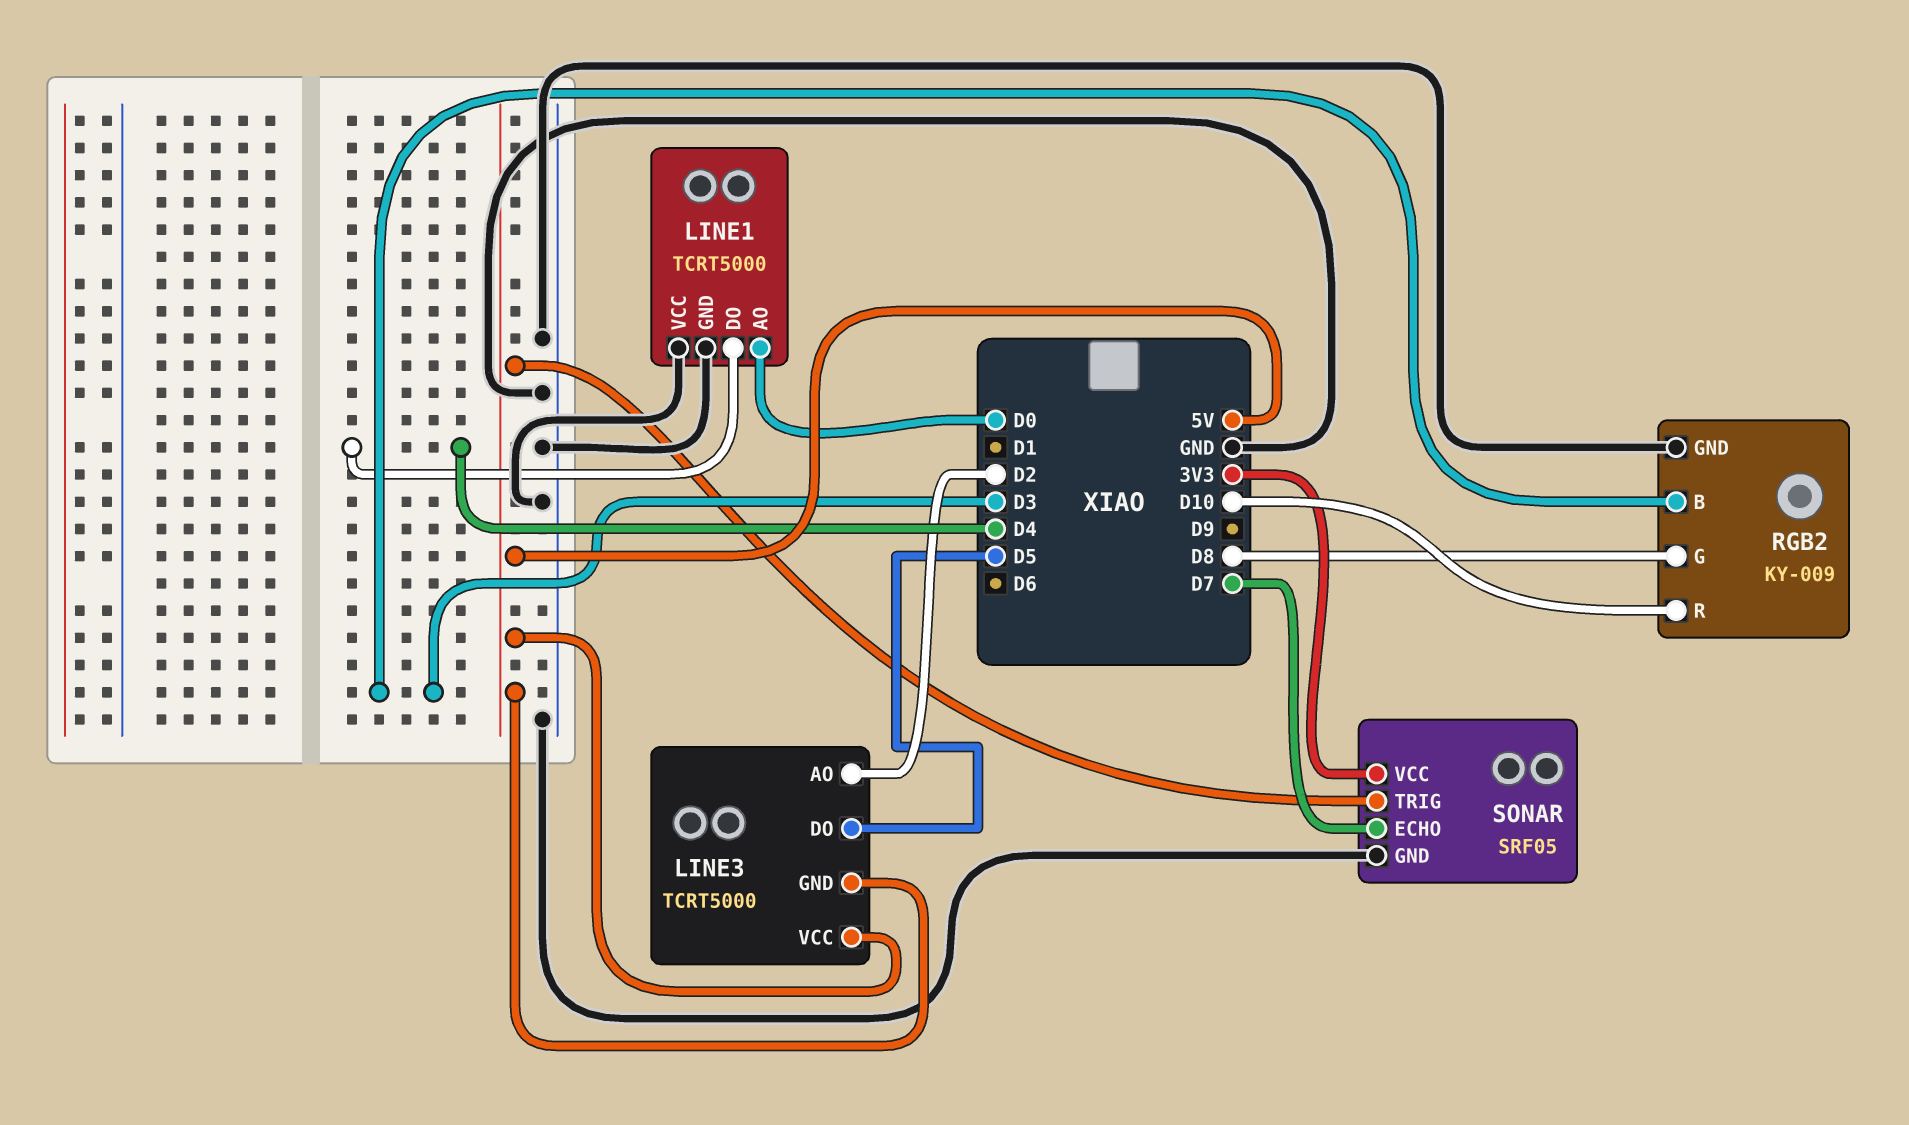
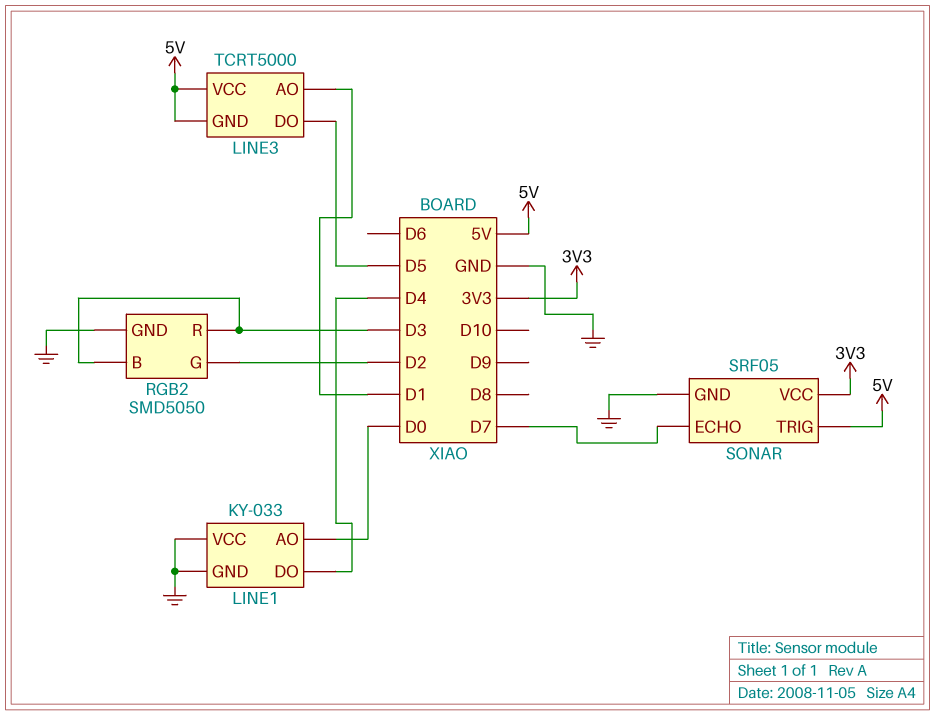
LINE1: TCRT5000 -> KY-033
LINE3 pin AO: D2 -> D1
RGB2: KY-009 -> SMD5050
RGB2 pin G: D8 -> D2
RGB2 pin R: D10 -> D3

